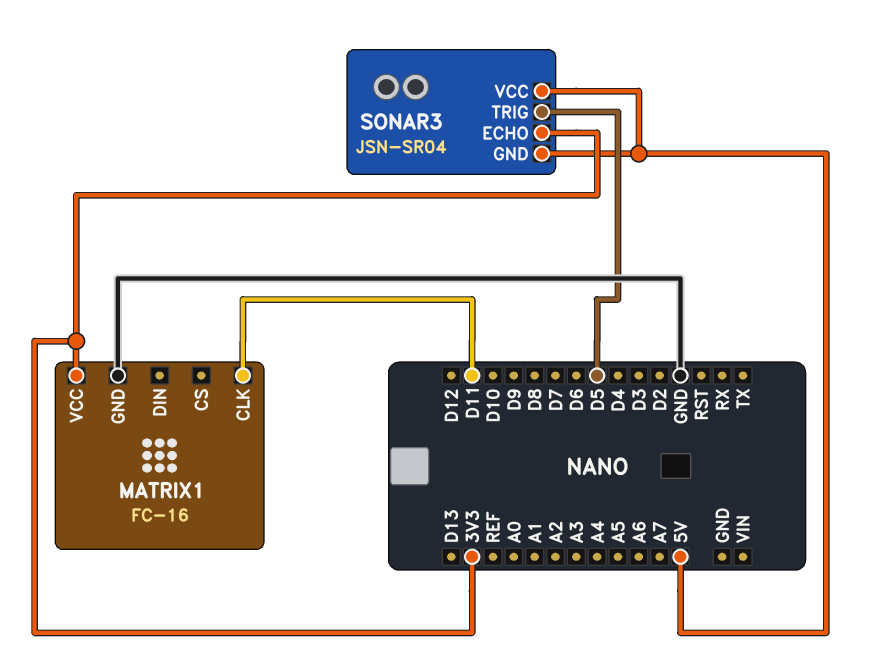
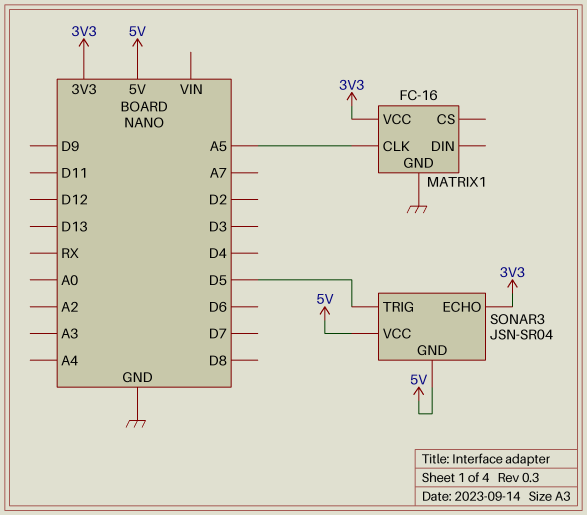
MATRIX1 pin CLK: D11 -> A5

